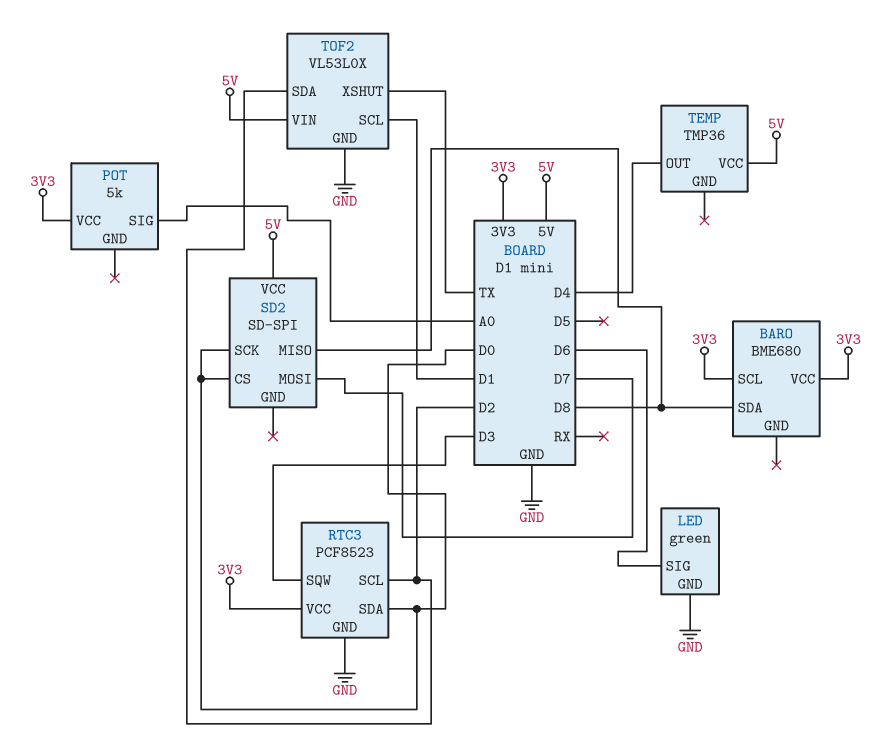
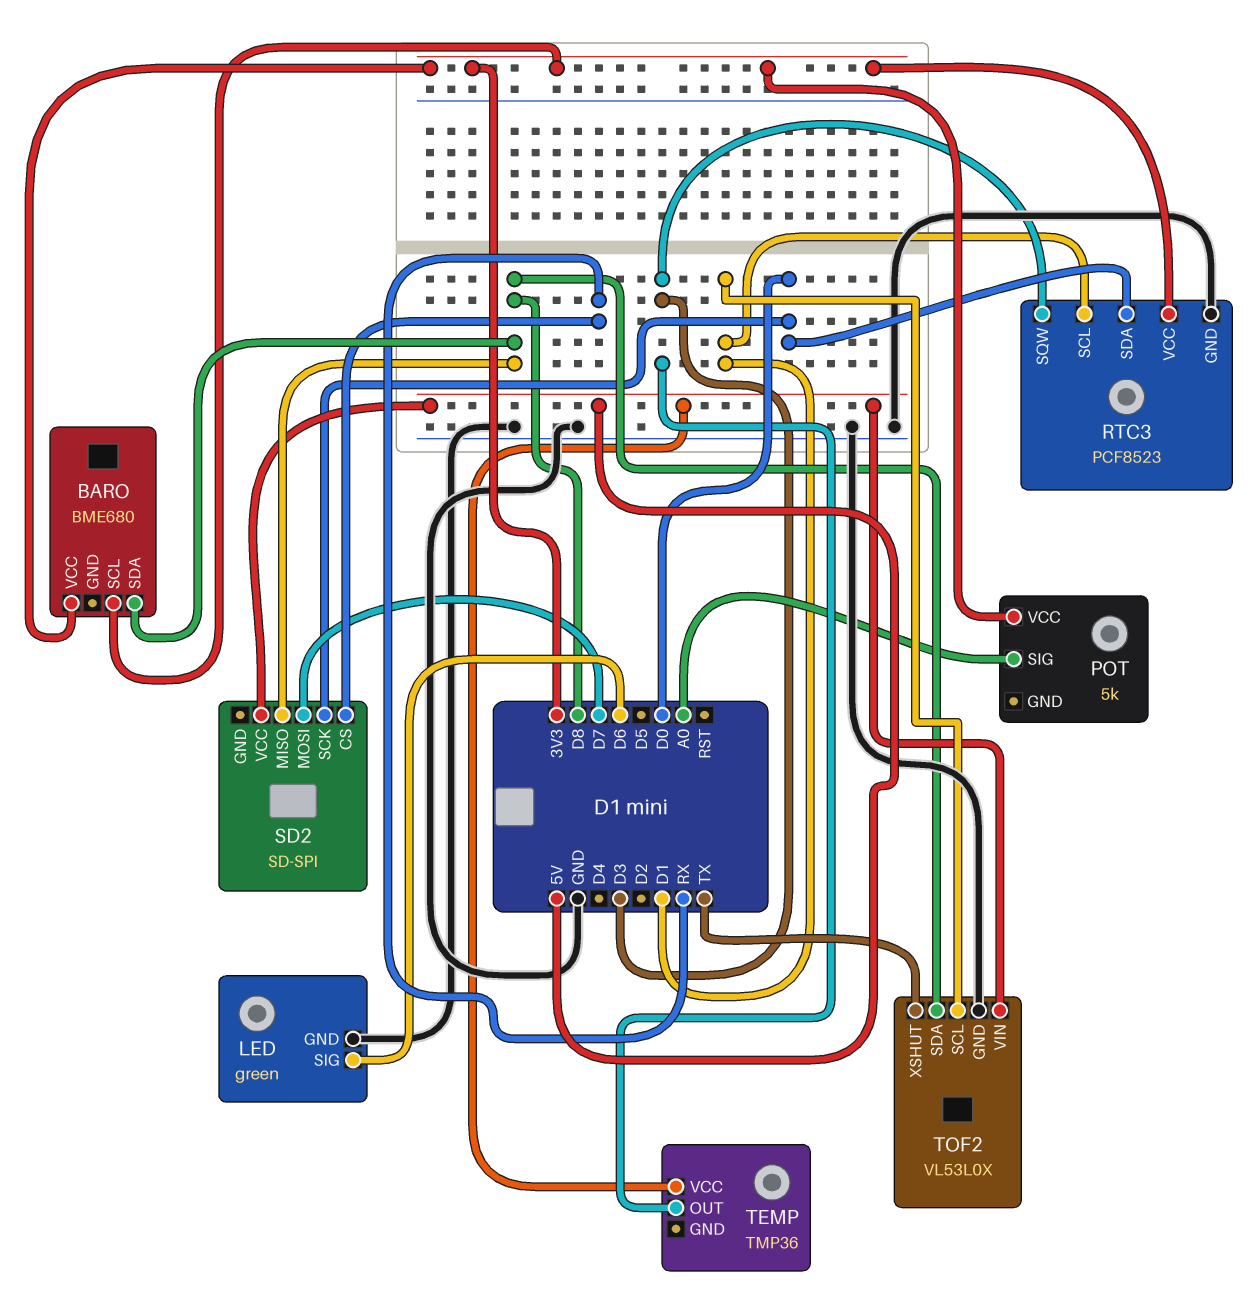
RTC3 pin SCL: D2 -> D1
SD2 pin CS: D0 -> RX
TEMP pin OUT: D4 -> D3
TOF2 pin SDA: D2 -> D8

